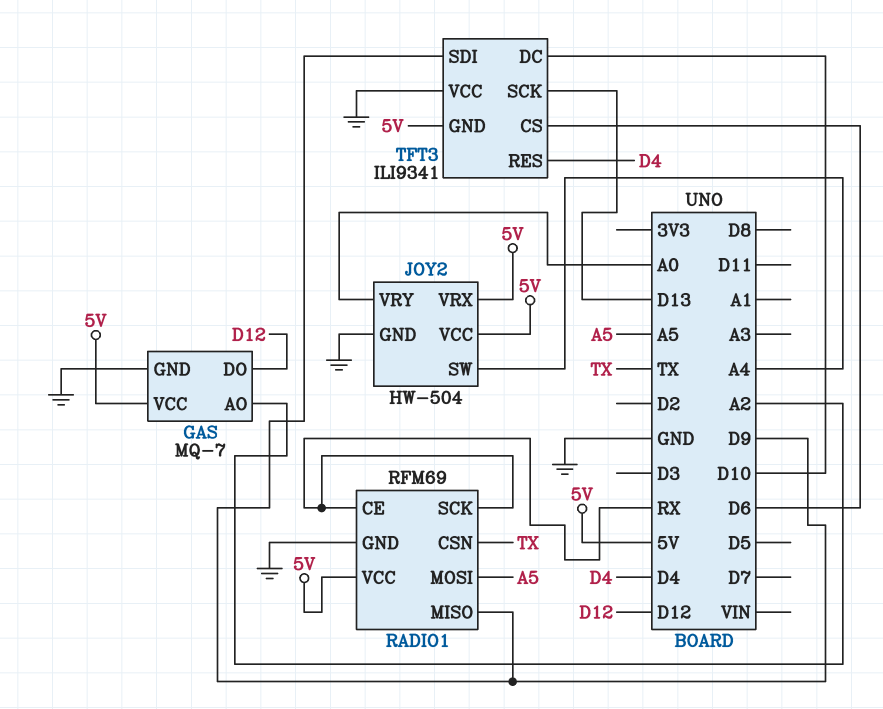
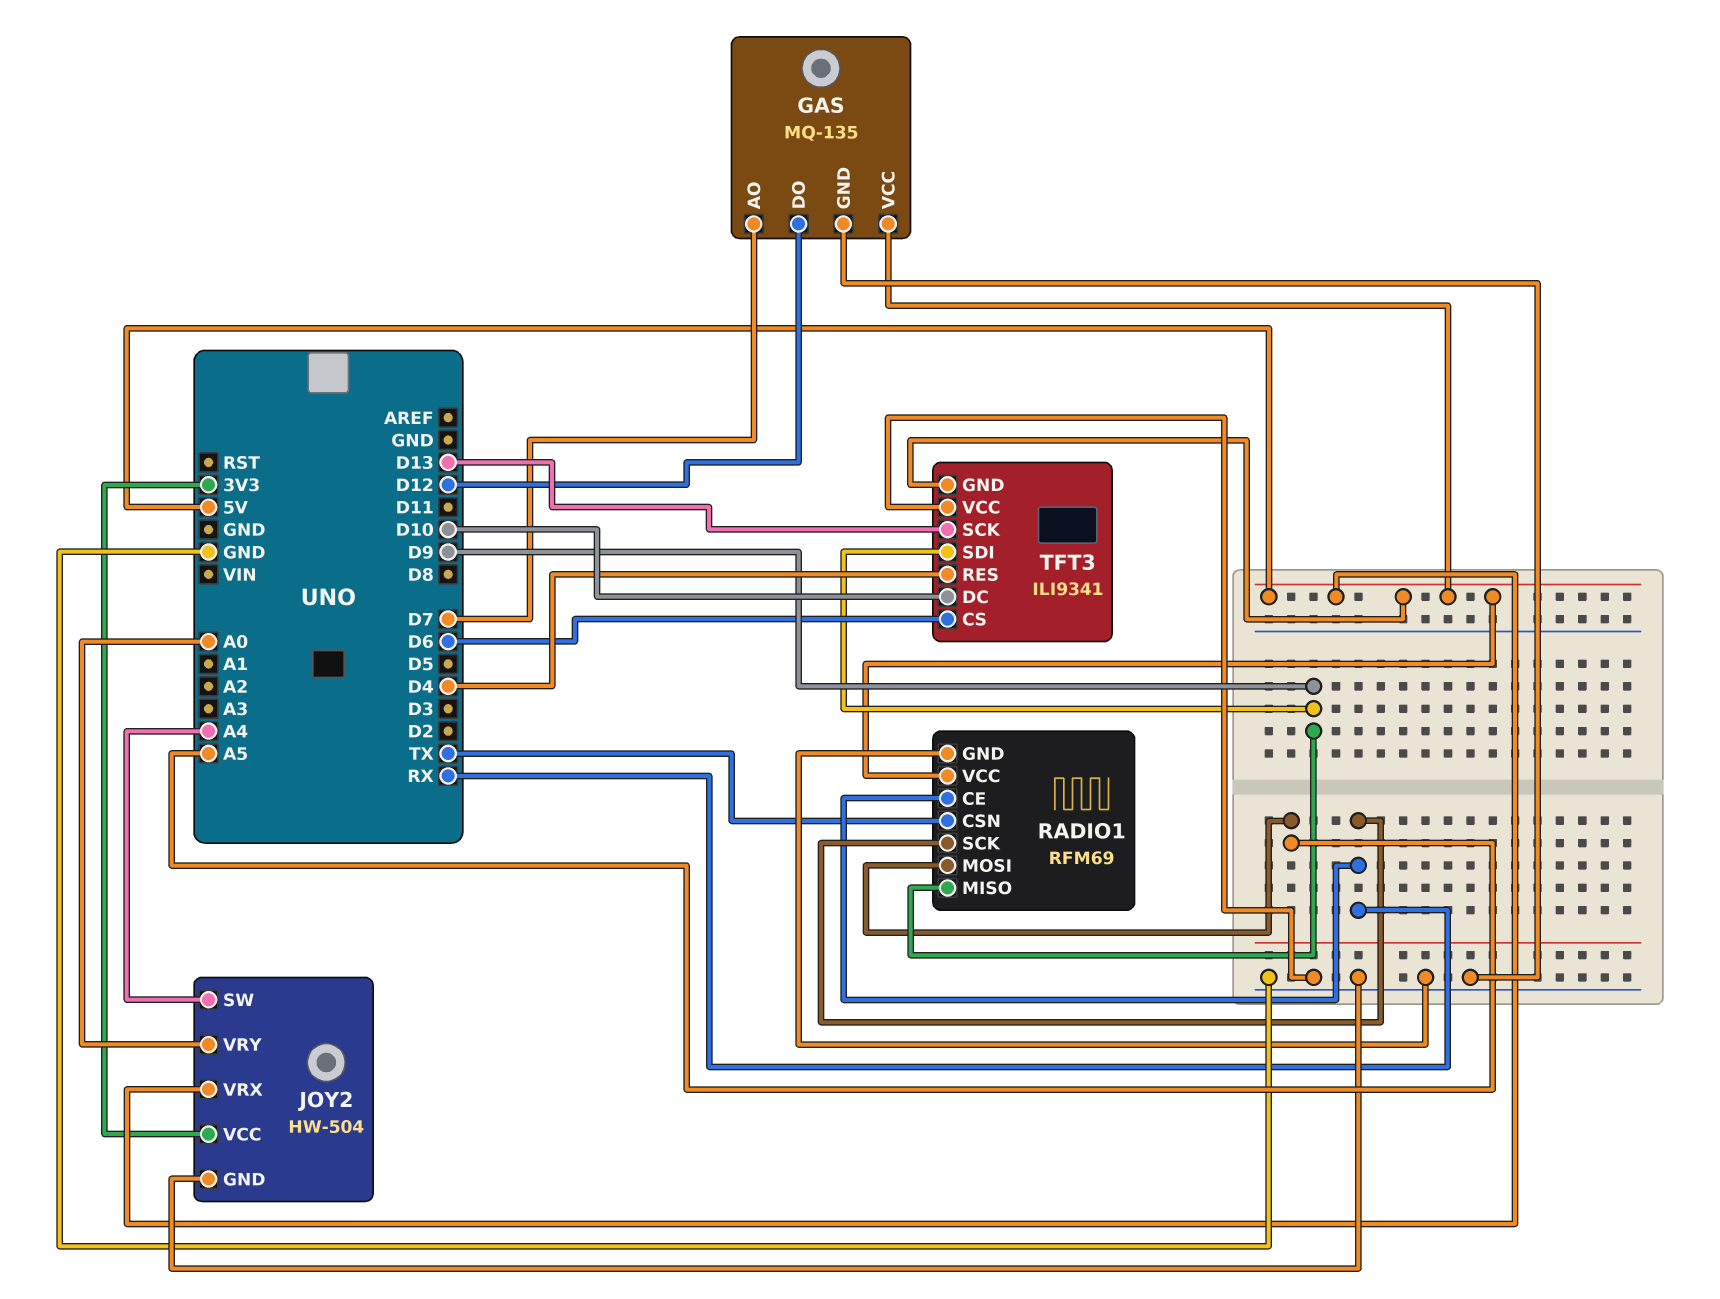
GAS: MQ-7 -> MQ-135
GAS pin AO: A2 -> D7
JOY2 pin VCC: 5V -> 3V3

